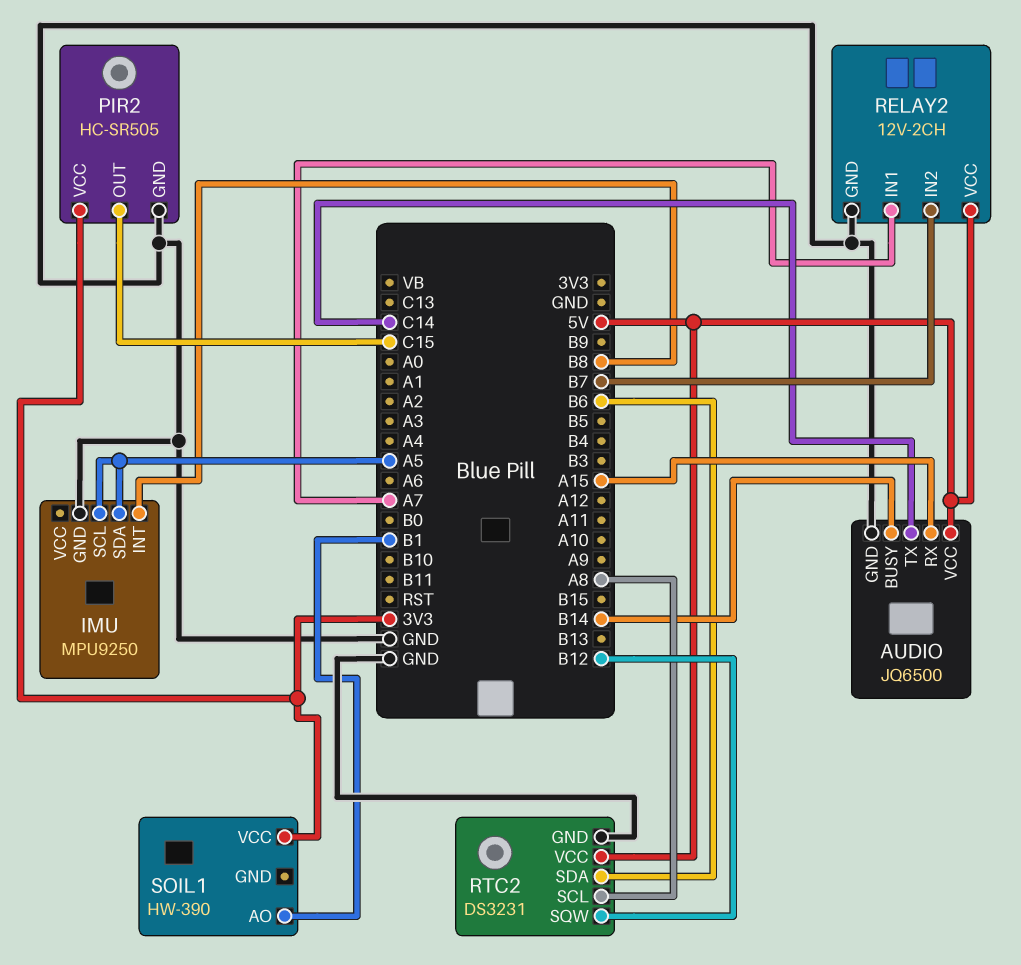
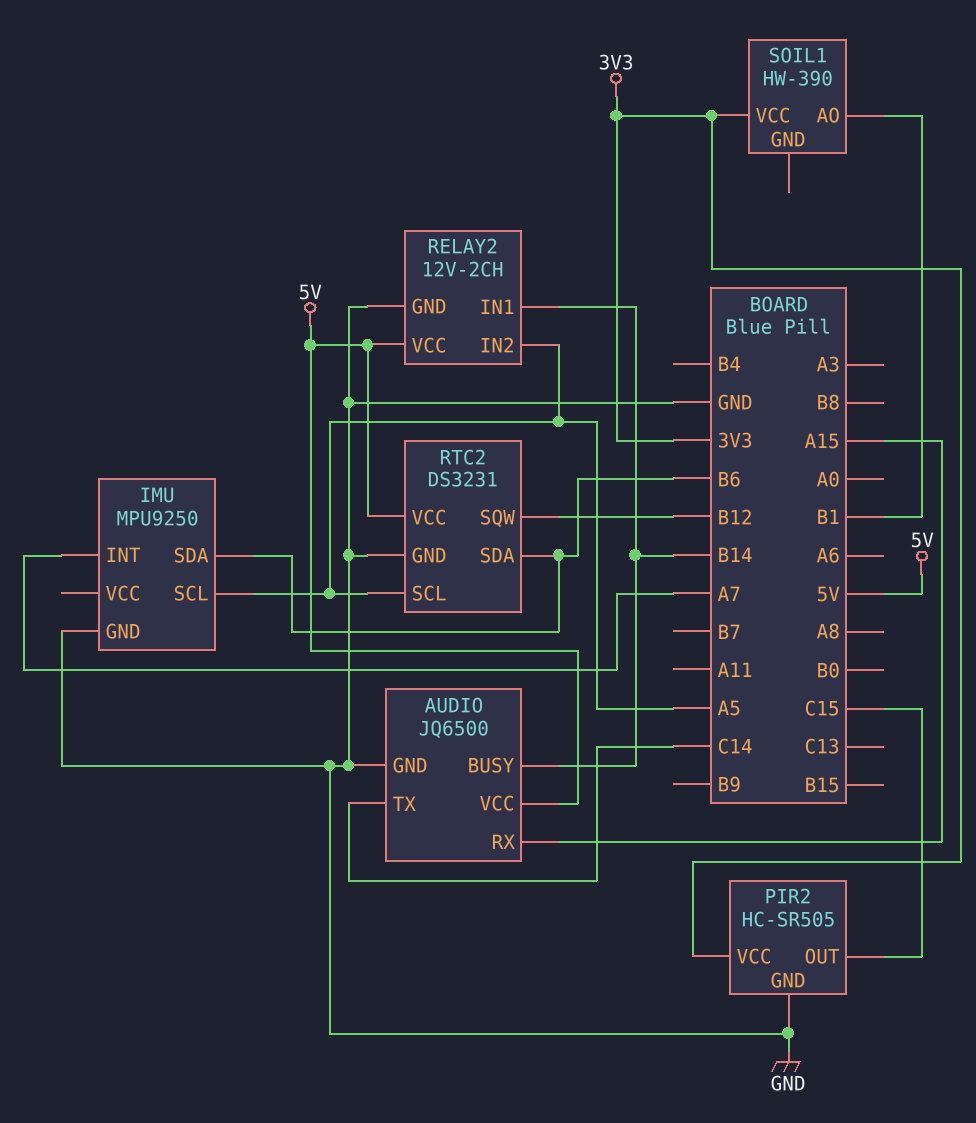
IMU pin INT: B8 -> A7
IMU pin SDA: A5 -> B6
RELAY2 pin IN1: A7 -> B14
RELAY2 pin IN2: B7 -> A5
RTC2 pin SCL: A8 -> A5

